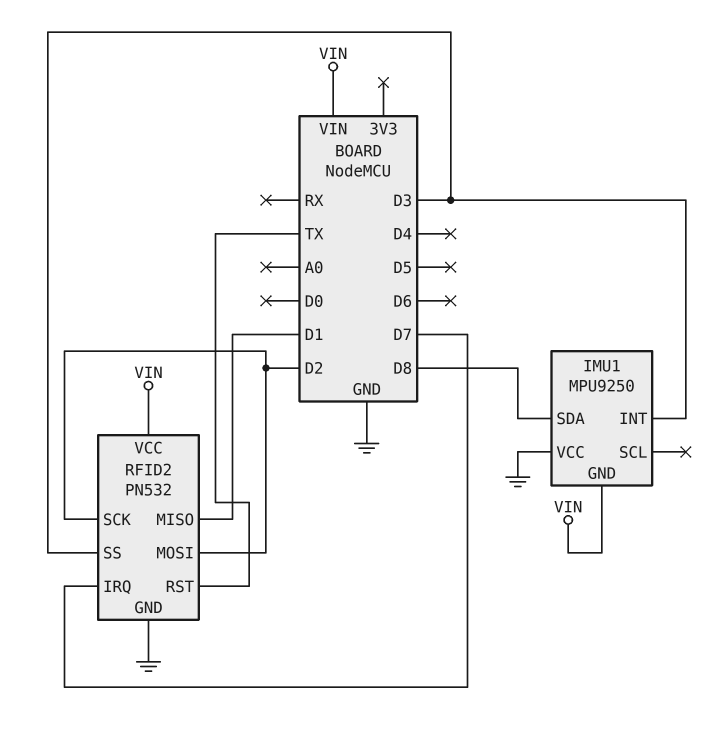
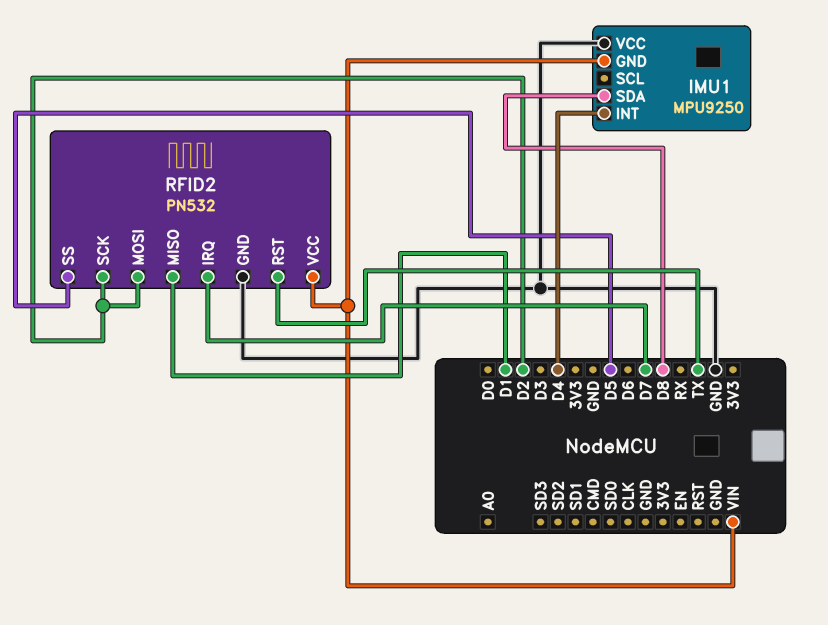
IMU1 pin INT: D3 -> D4
RFID2 pin SS: D3 -> D5

